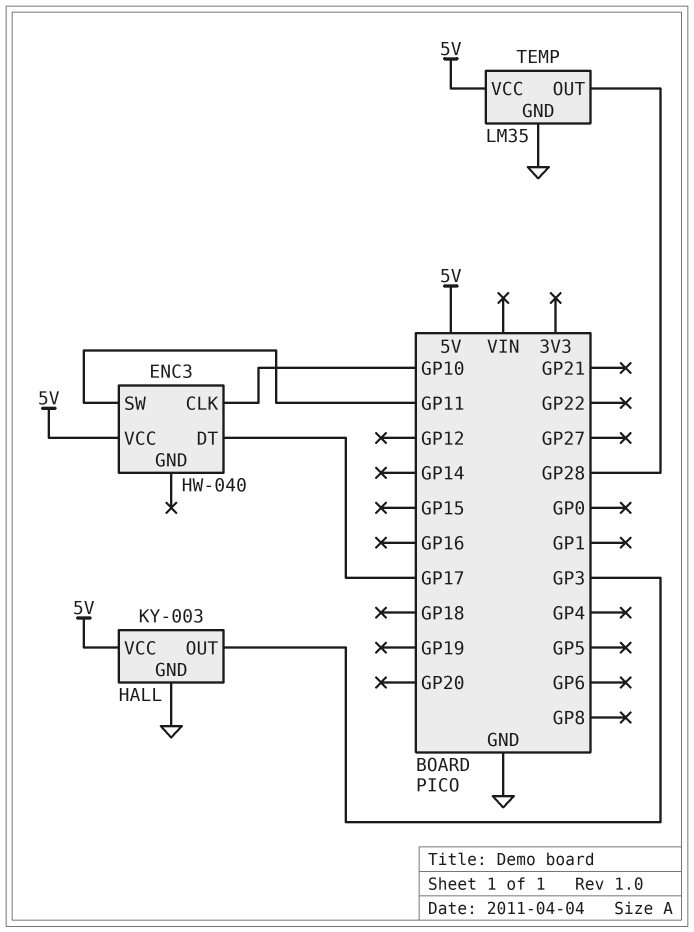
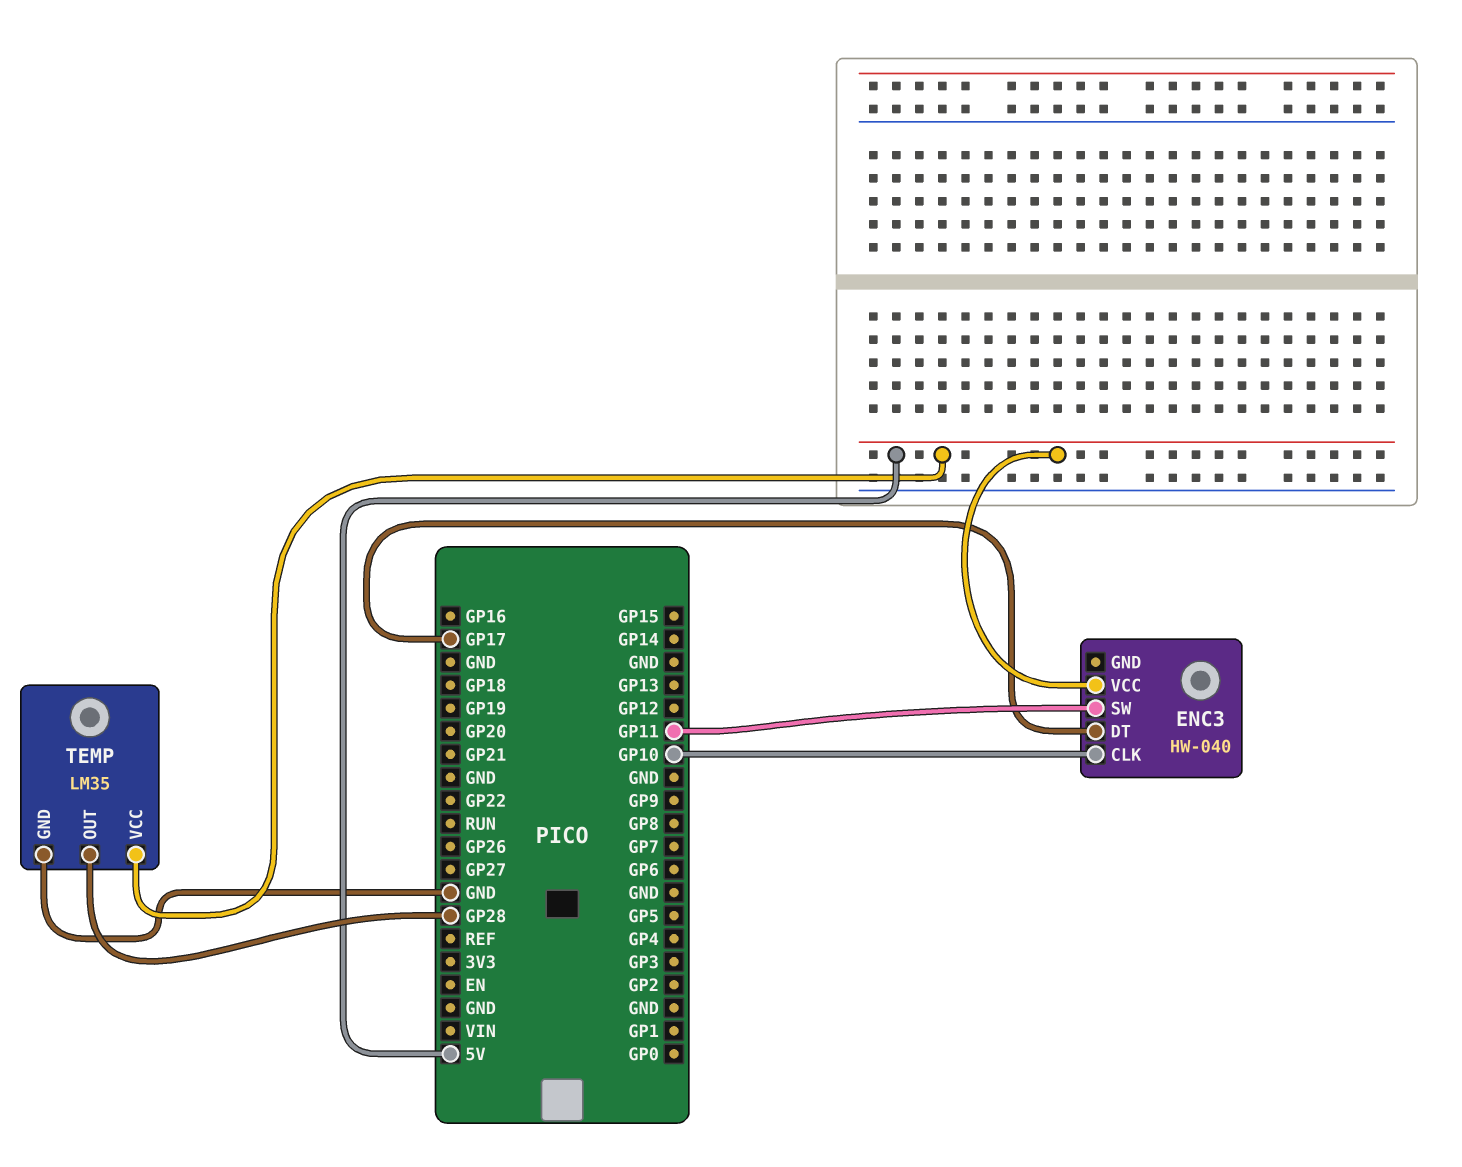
HALL: KY-003 -> none
HALL pin GND: GND -> none
HALL pin OUT: GP3 -> none
HALL pin VCC: 5V -> none

